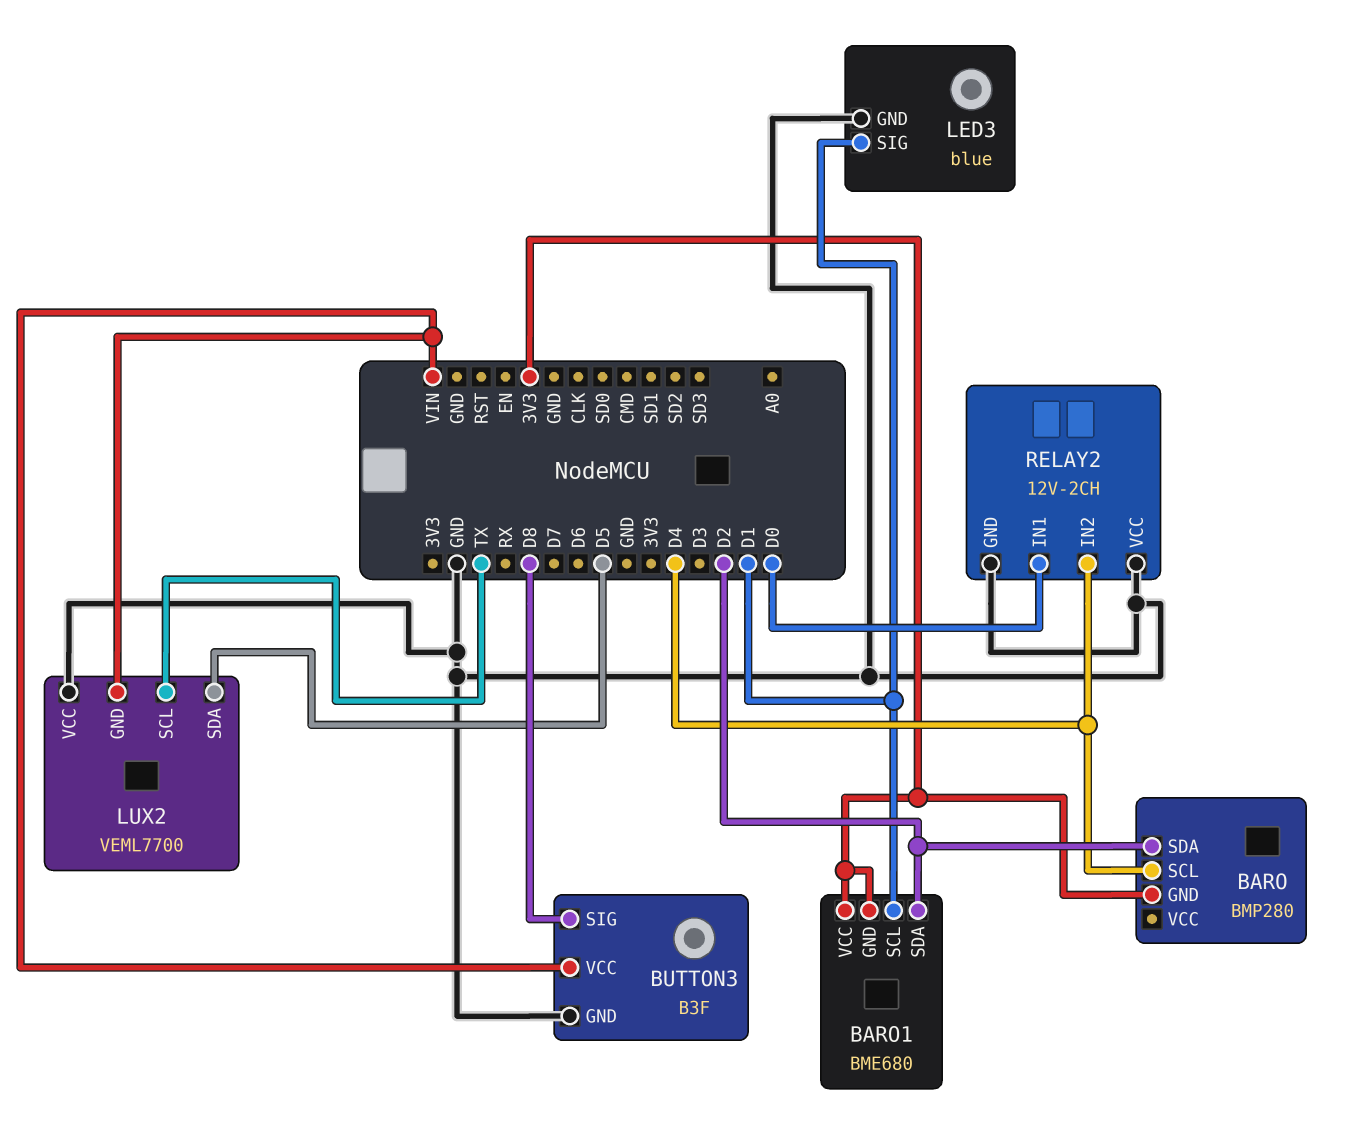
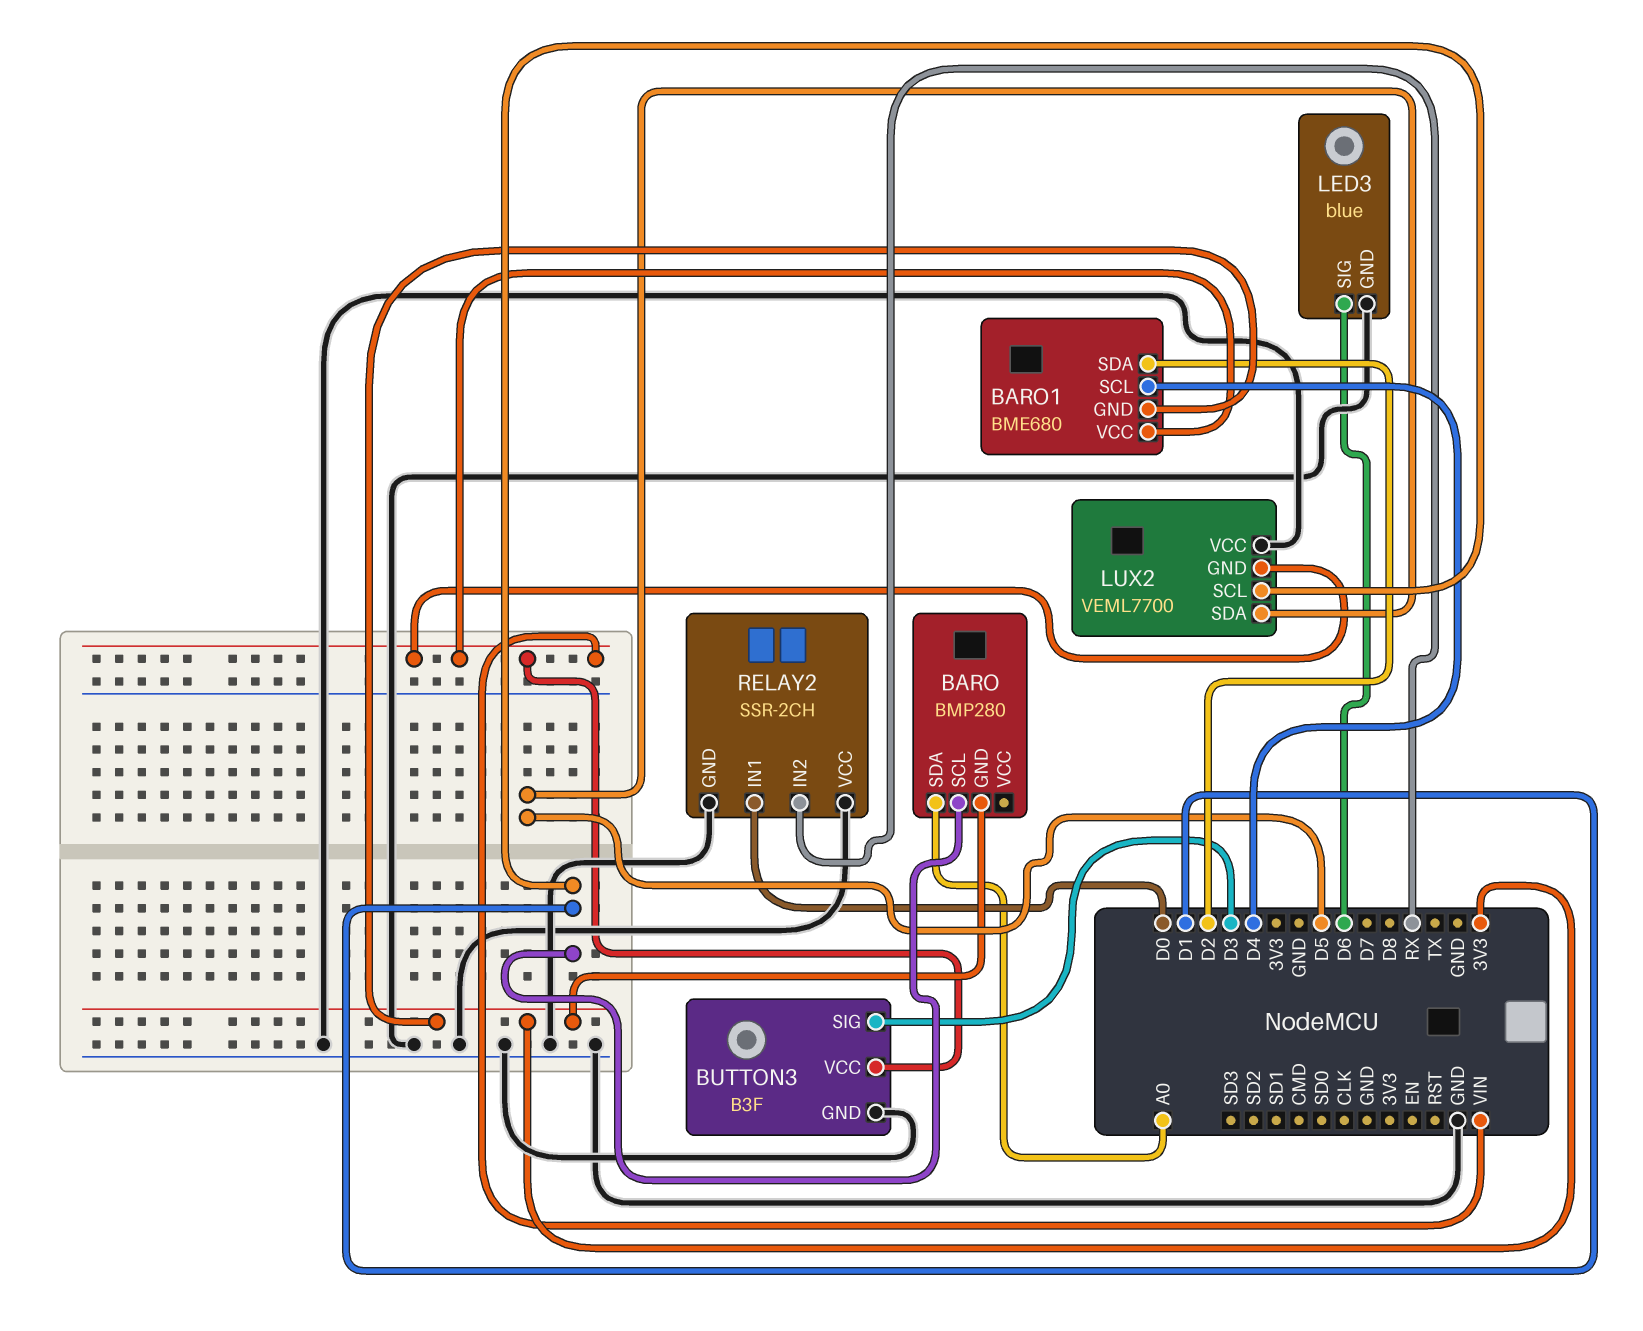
BARO pin SCL: D4 -> D1
BARO pin SDA: D2 -> A0
BARO1 pin SCL: D1 -> D4
BARO1 pin VCC: 3V3 -> VIN
BUTTON3 pin SIG: D8 -> D3
LED3 pin SIG: D1 -> D6
LUX2 pin SCL: TX -> D1
RELAY2: 12V-2CH -> SSR-2CH
RELAY2 pin IN2: D4 -> RX

